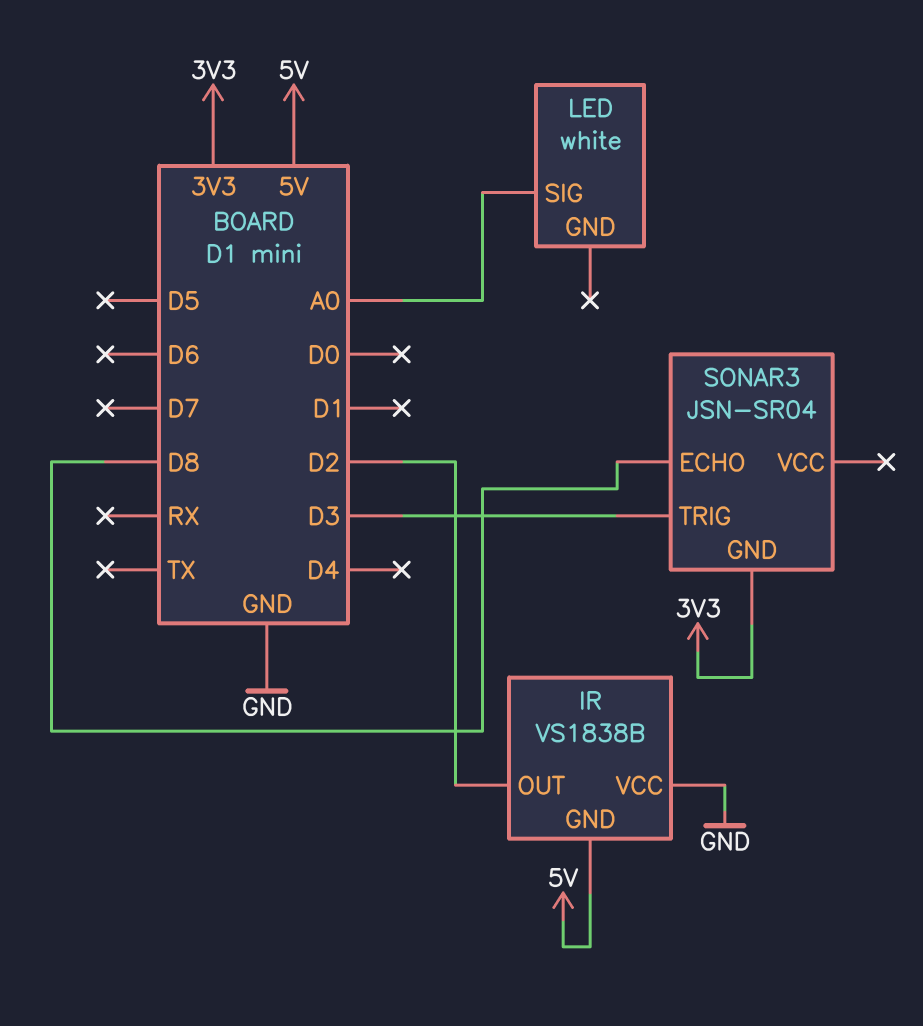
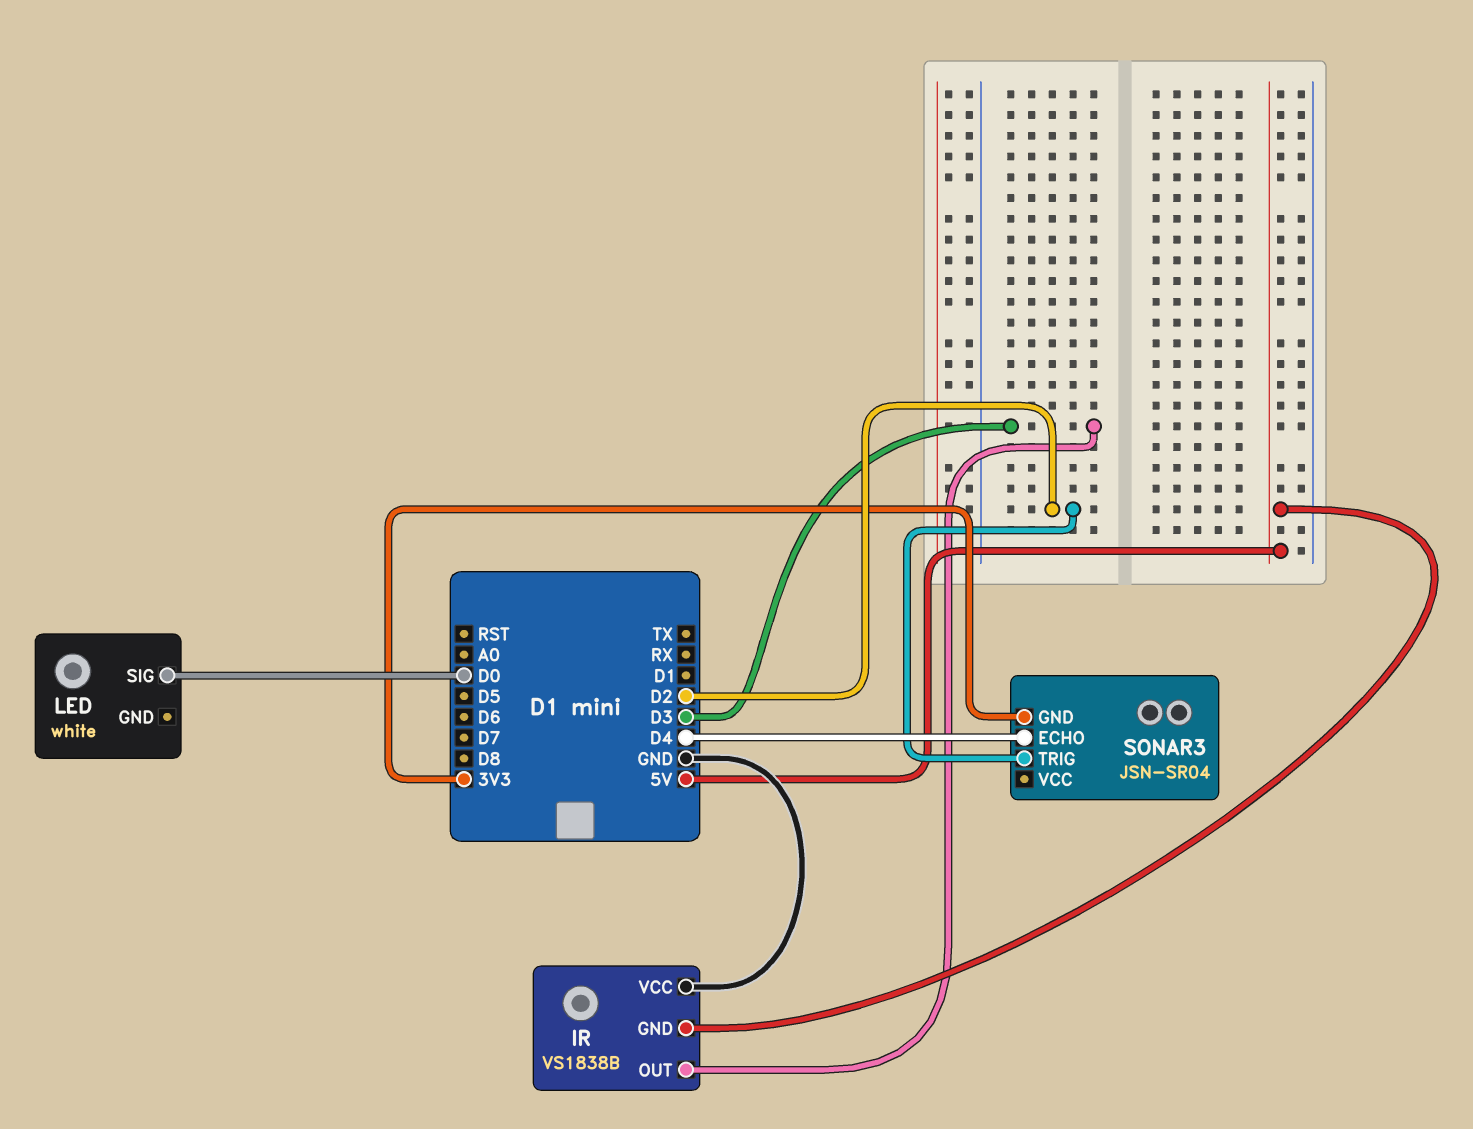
IR pin OUT: D2 -> D3
LED pin SIG: A0 -> D0
SONAR3 pin ECHO: D8 -> D4
SONAR3 pin TRIG: D3 -> D2

